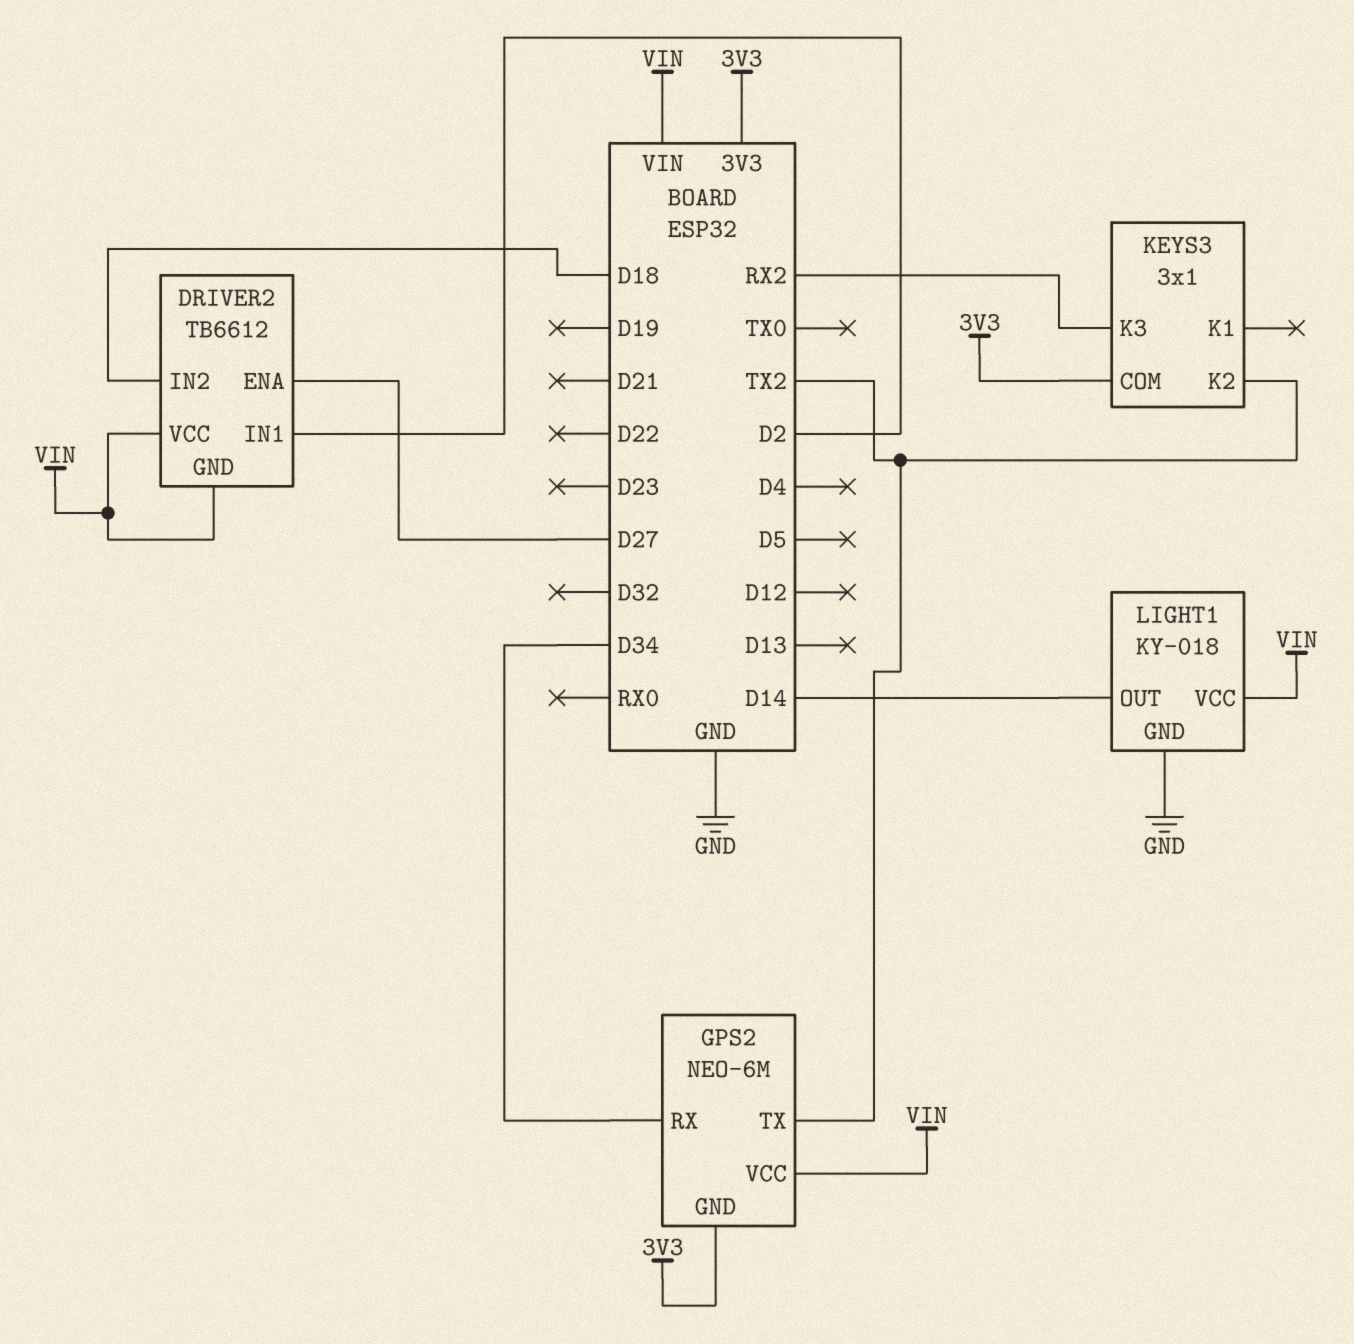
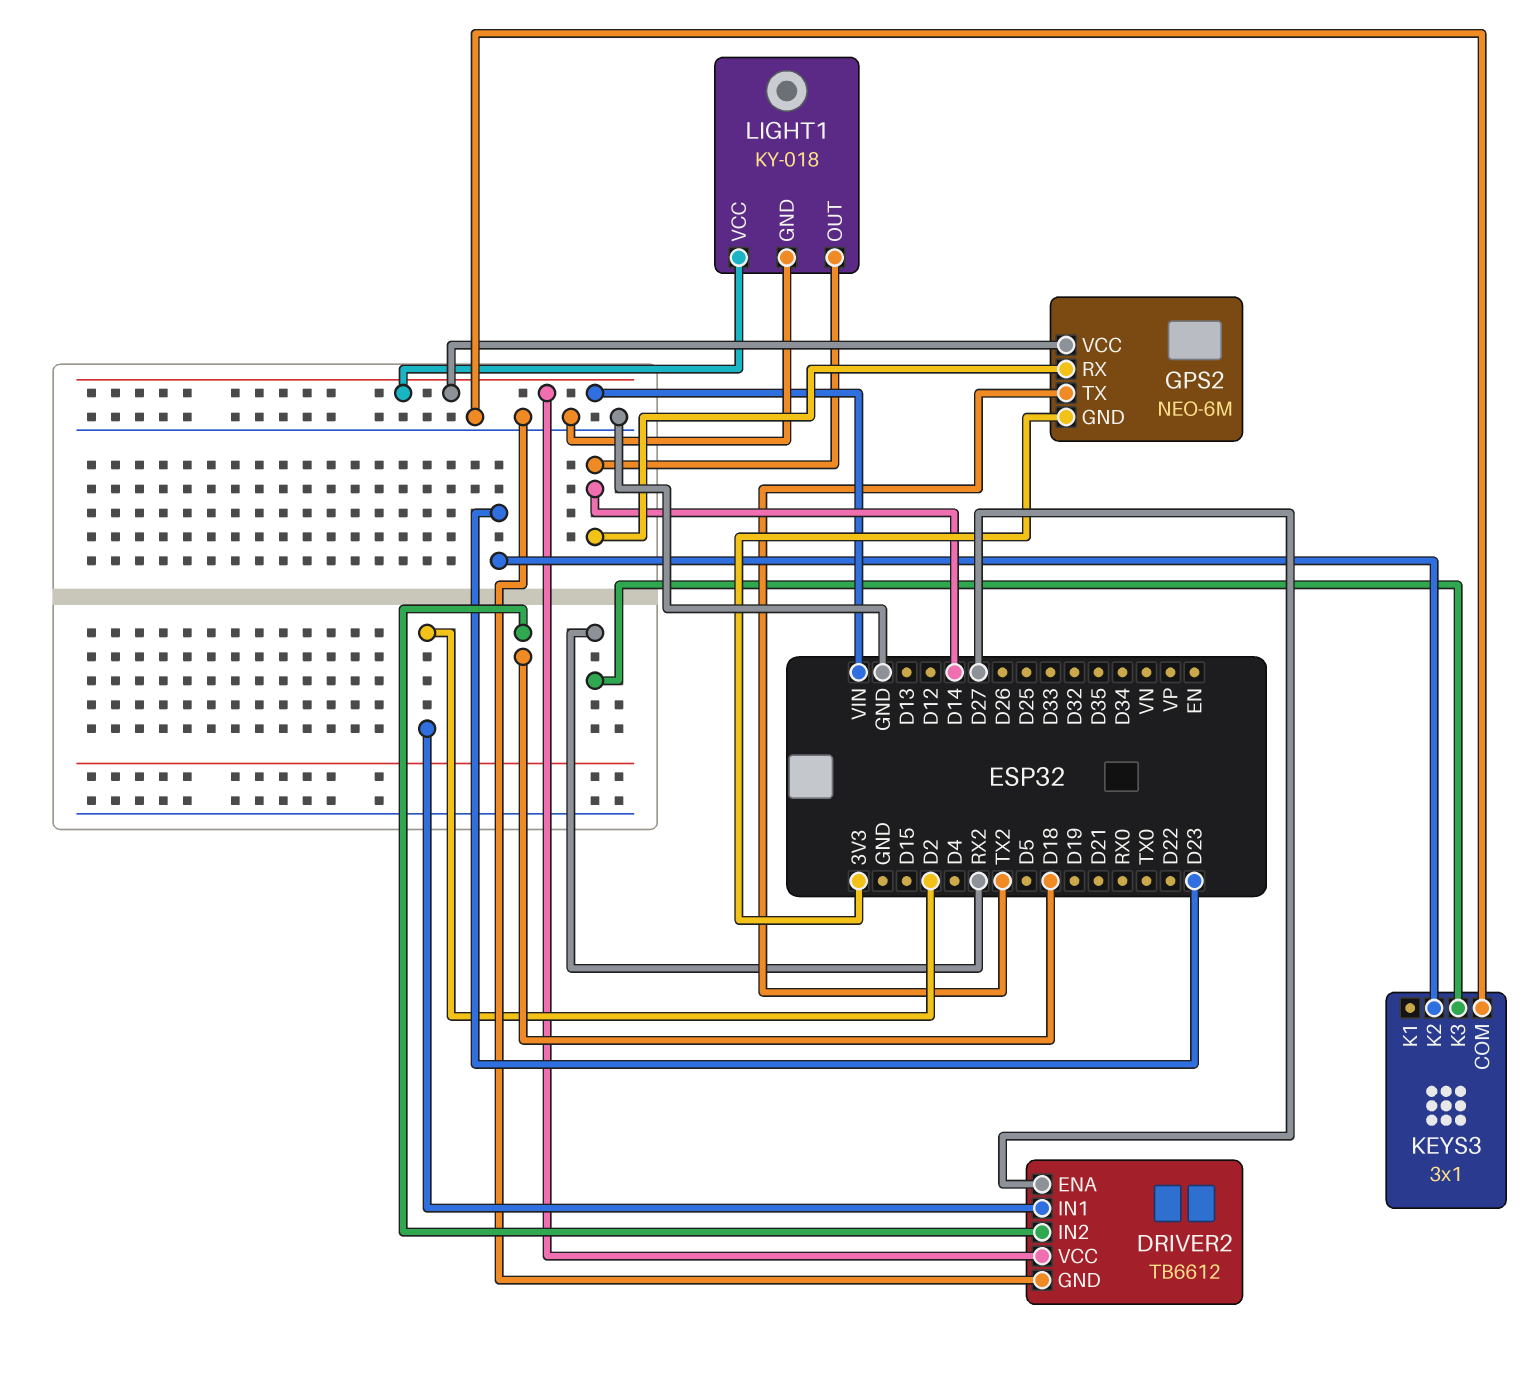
DRIVER2 pin GND: VIN -> GND
GPS2 pin RX: D34 -> D14
KEYS3 pin COM: 3V3 -> GND
KEYS3 pin K2: TX2 -> D23

